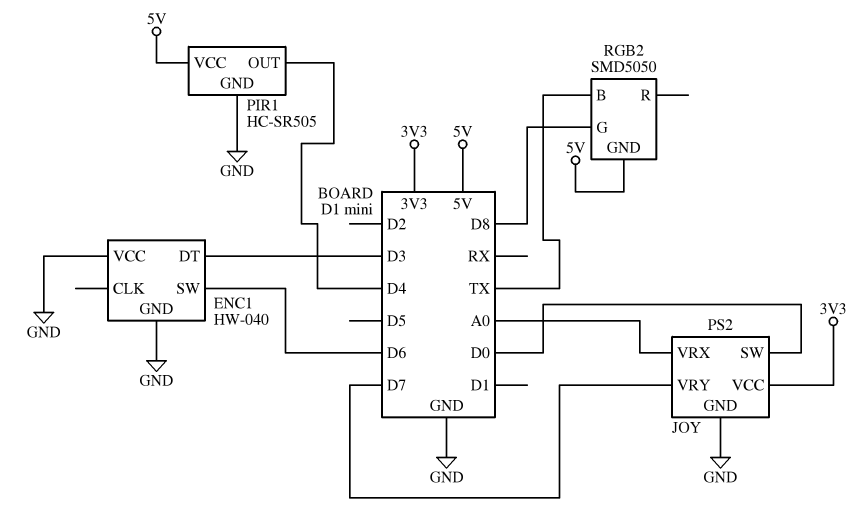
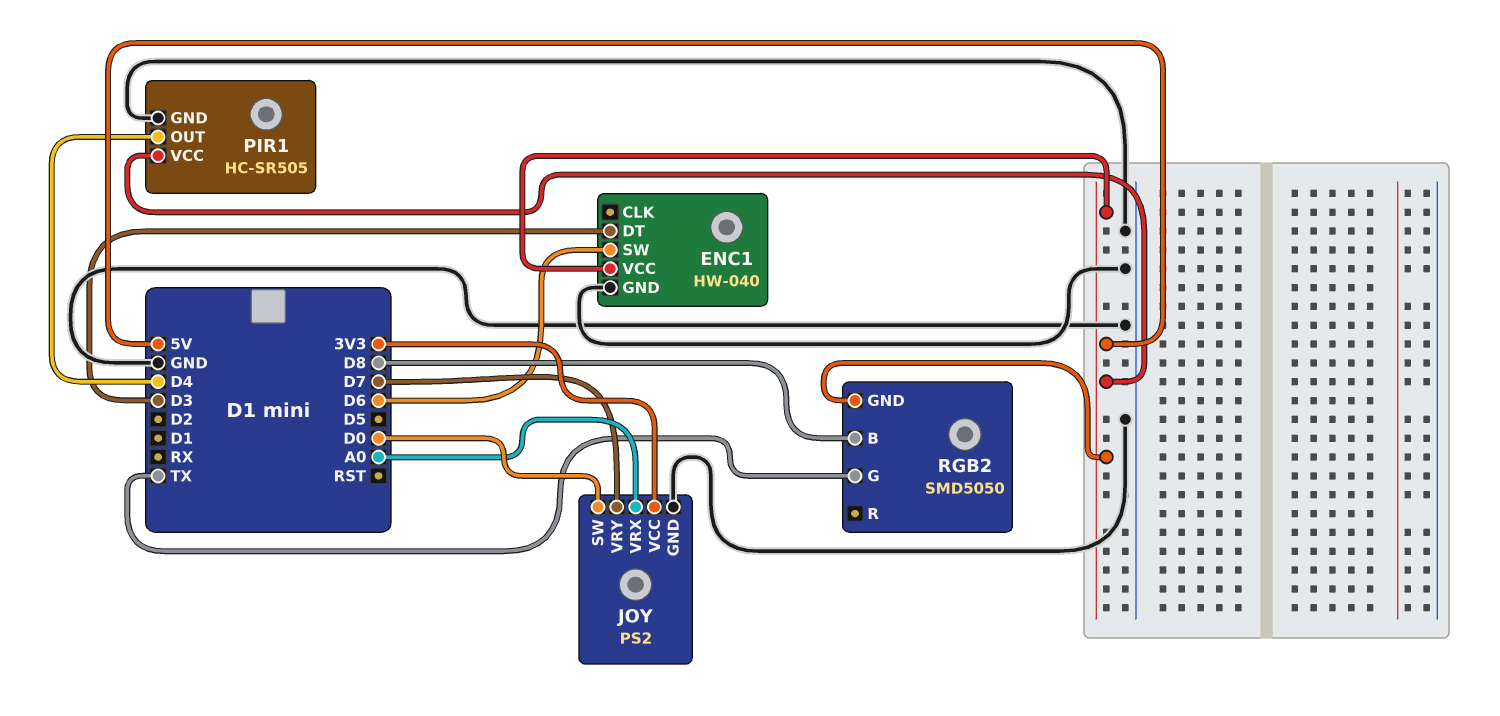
ENC1 pin VCC: GND -> 5V
RGB2 pin B: TX -> D8
RGB2 pin G: D8 -> TX

